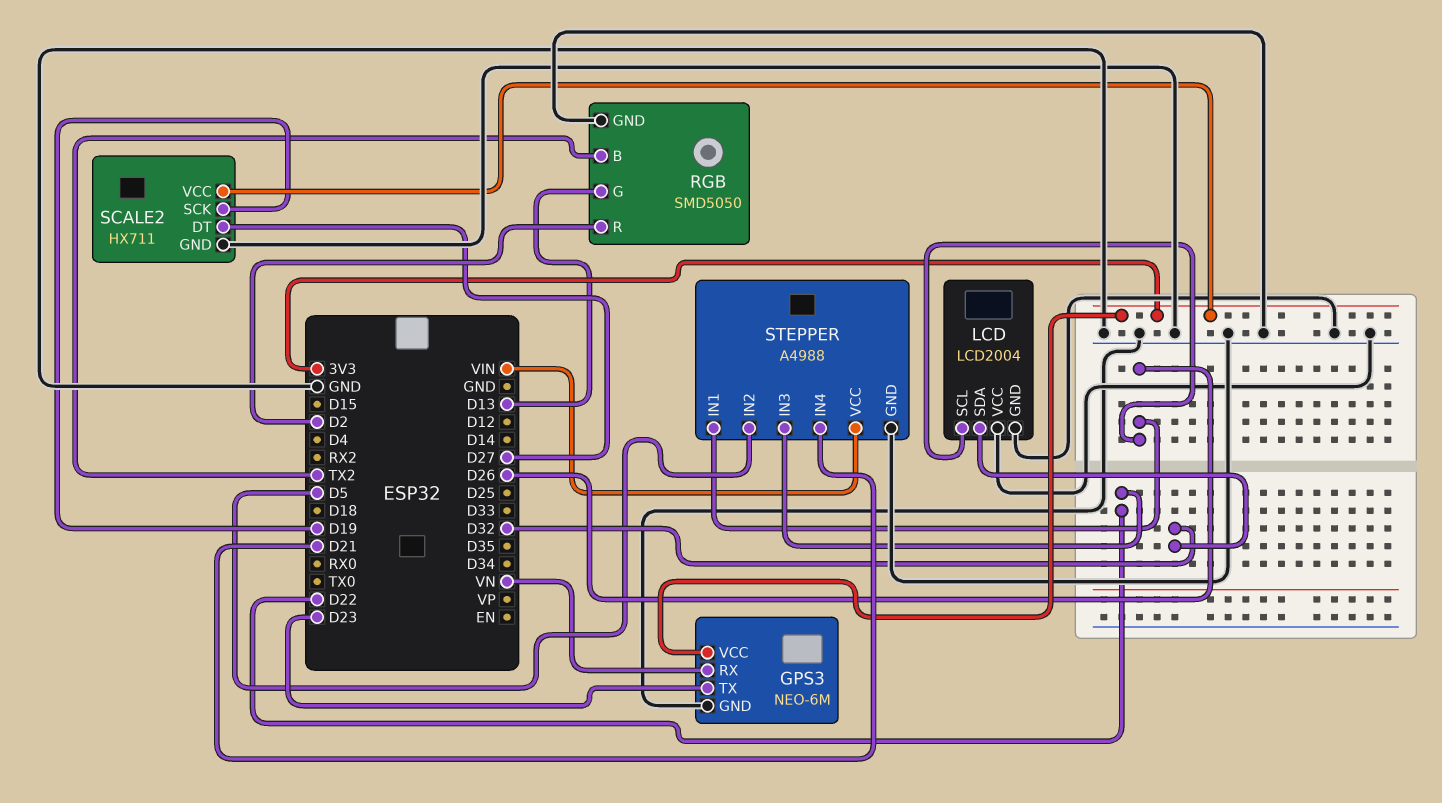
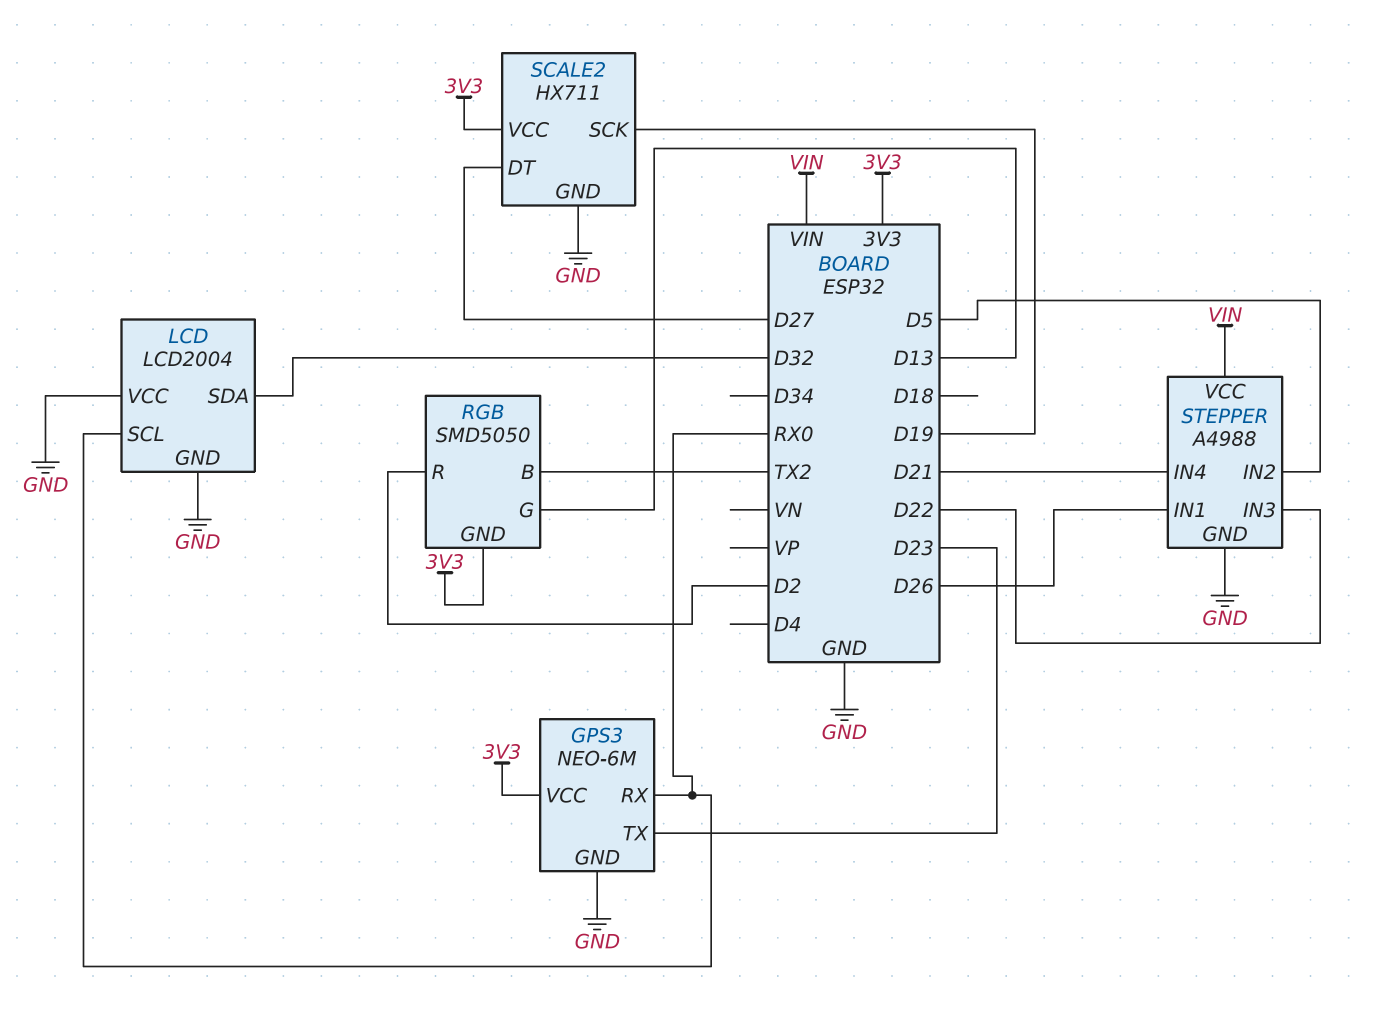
GPS3 pin RX: VN -> RX0
LCD pin SCL: D26 -> RX0
RGB pin GND: GND -> 3V3

